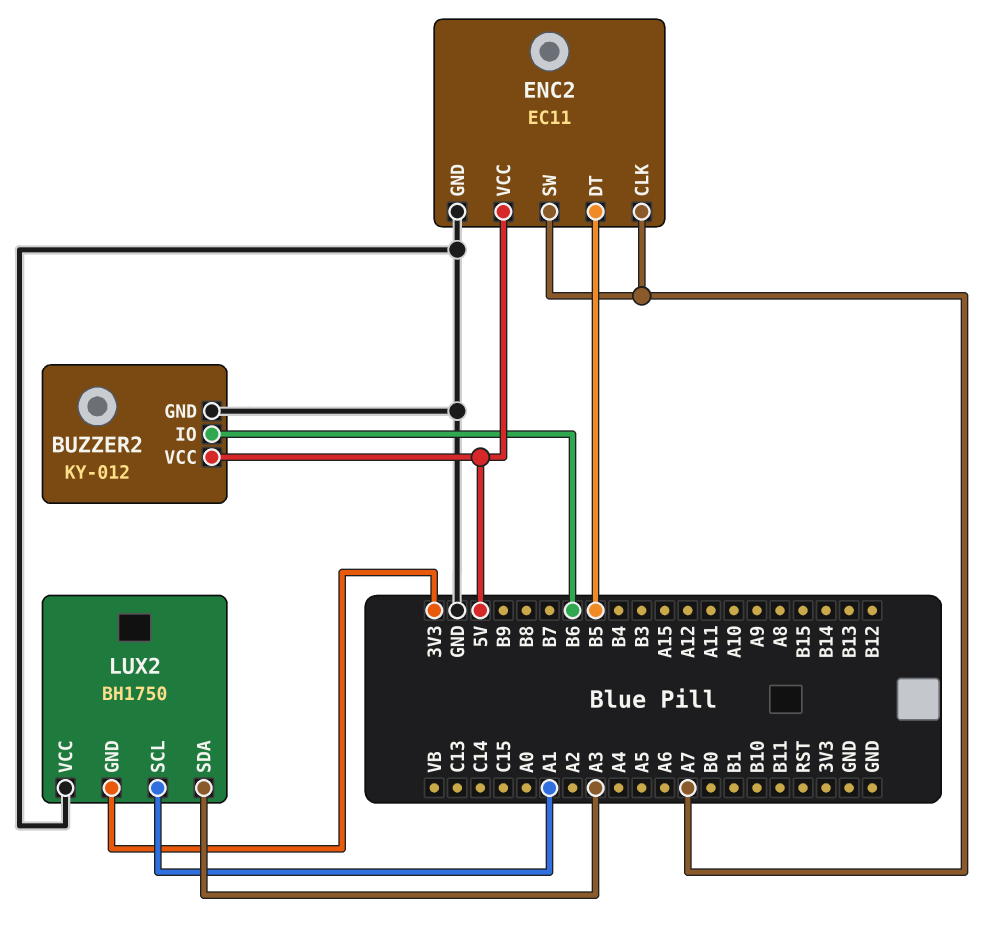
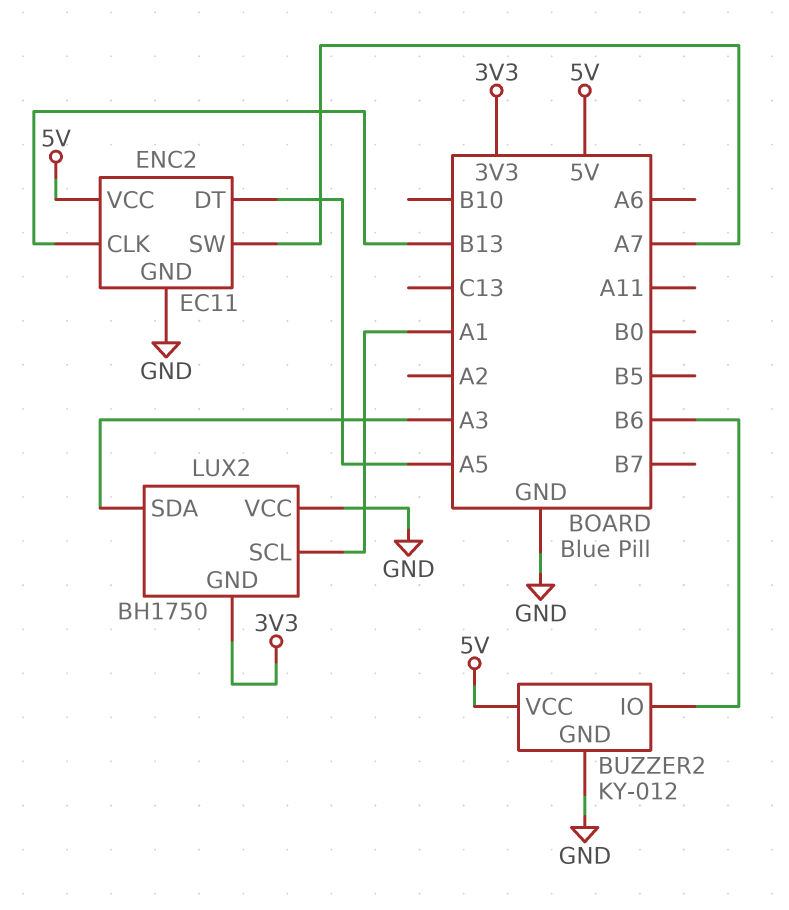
ENC2 pin CLK: A7 -> B13
ENC2 pin DT: B5 -> A5

